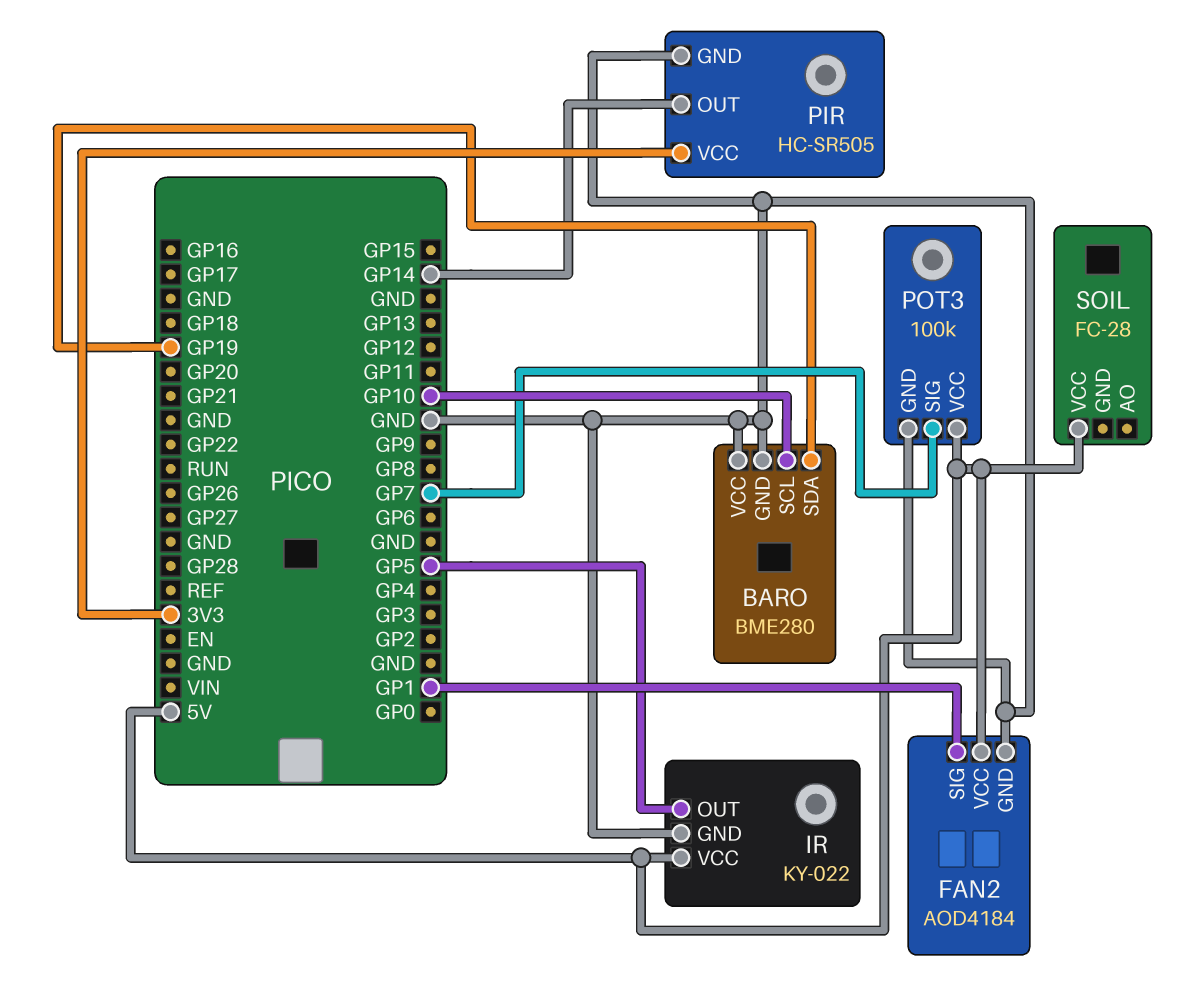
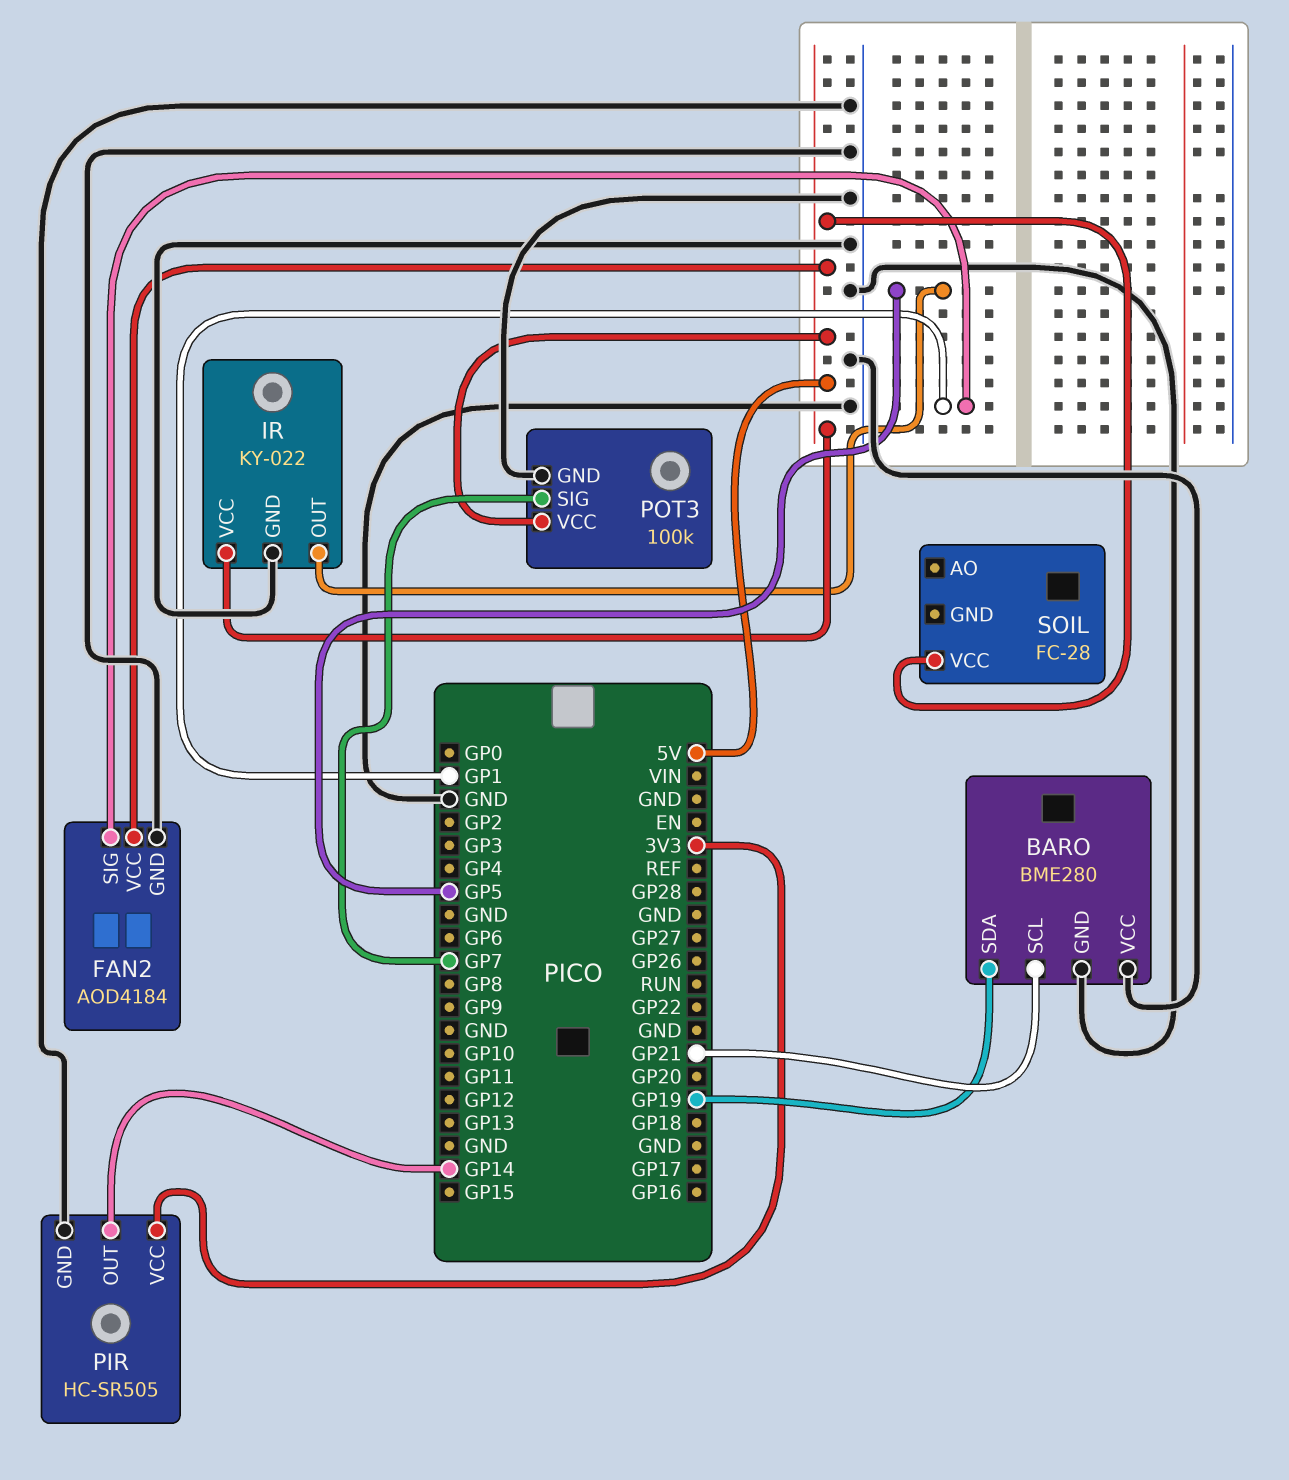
BARO pin SCL: GP10 -> GP21

